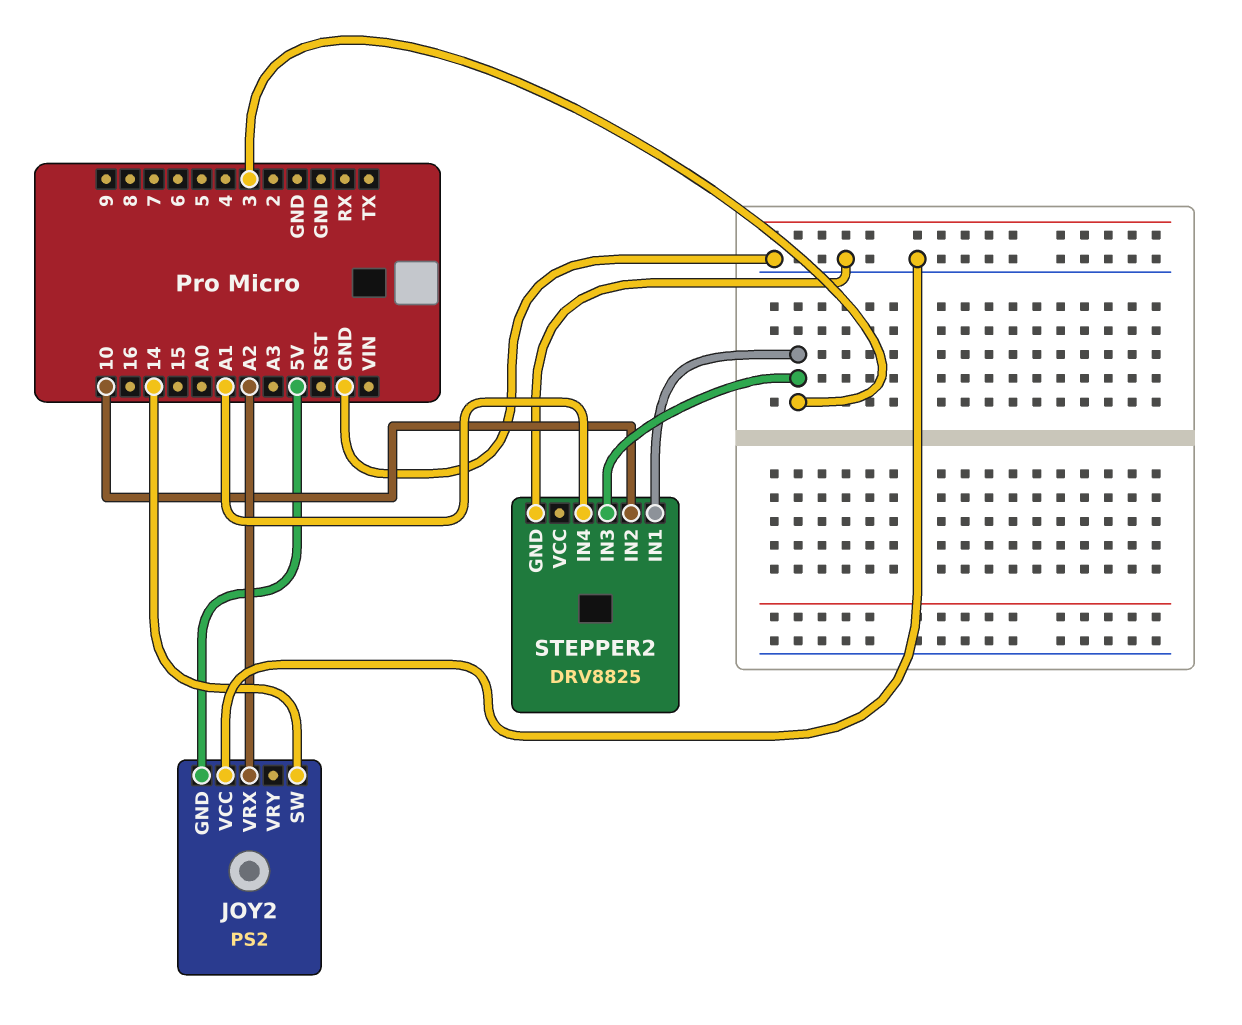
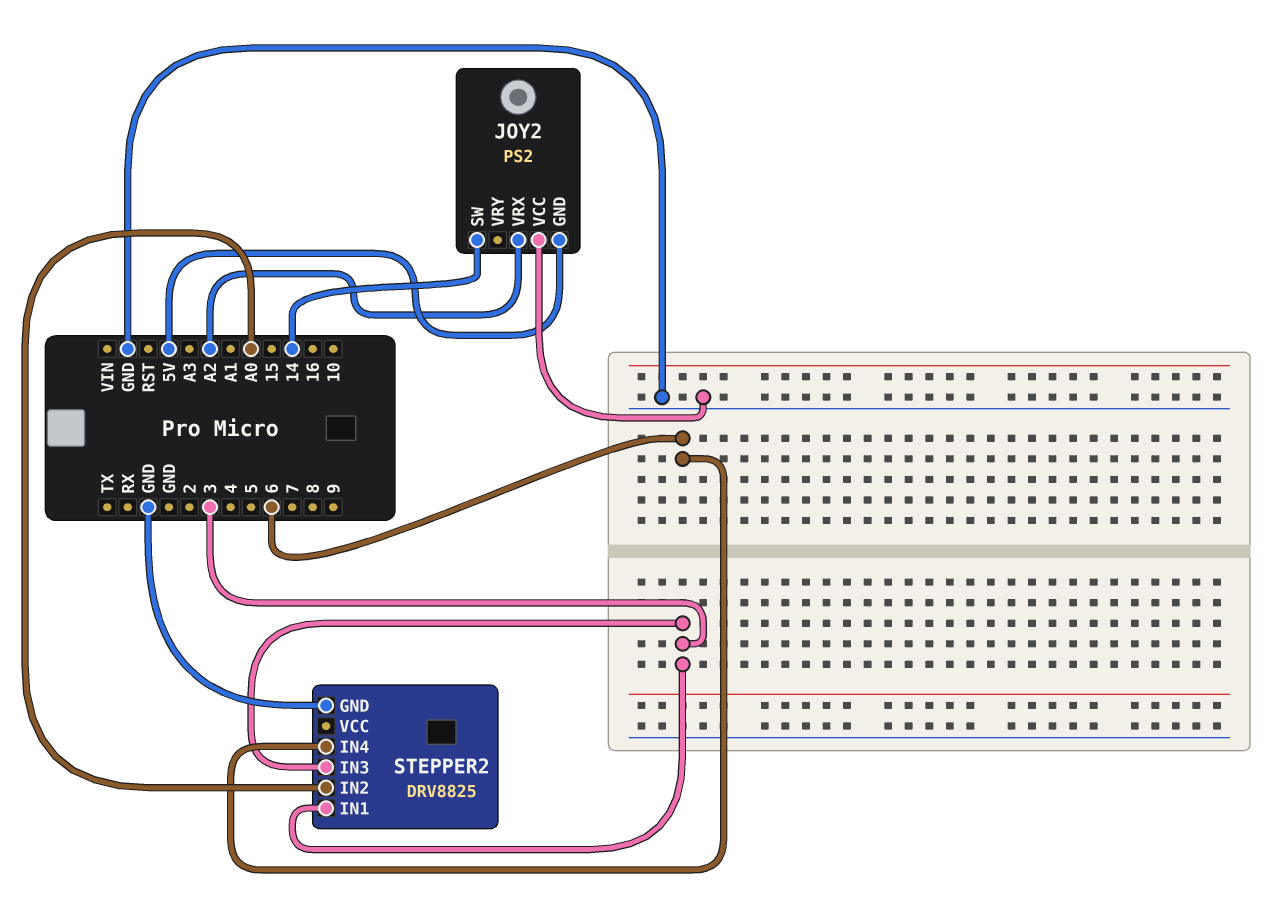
STEPPER2 pin IN2: 10 -> A0
STEPPER2 pin IN4: A1 -> 6

